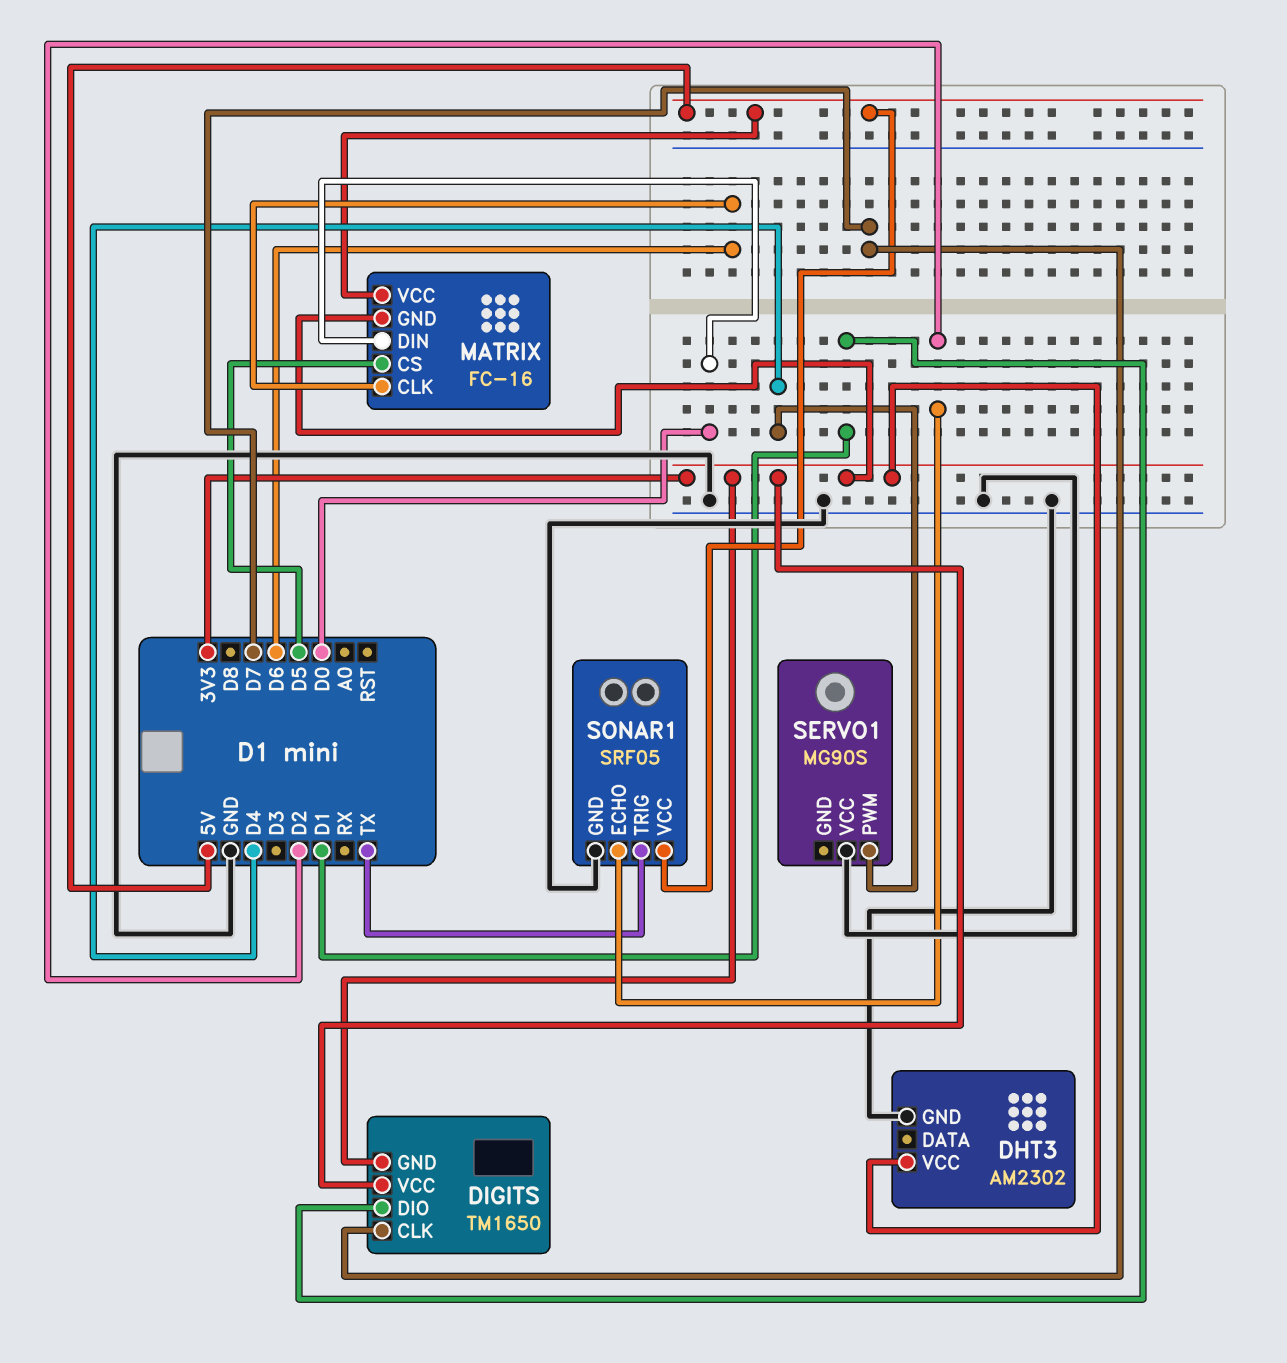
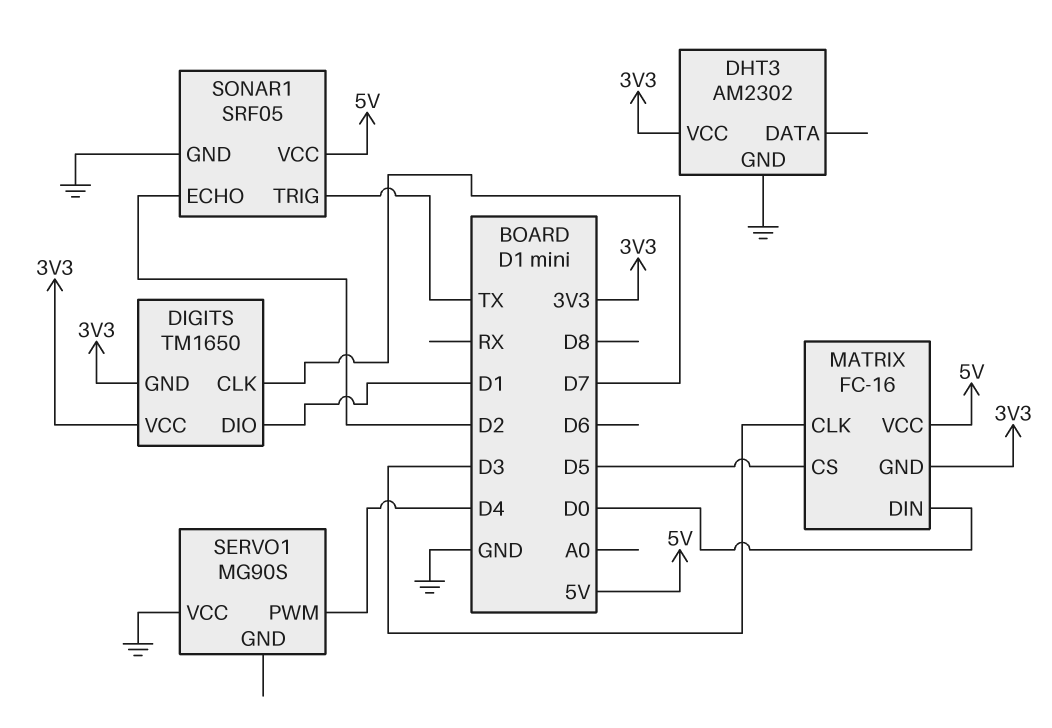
MATRIX pin CLK: D6 -> D3

